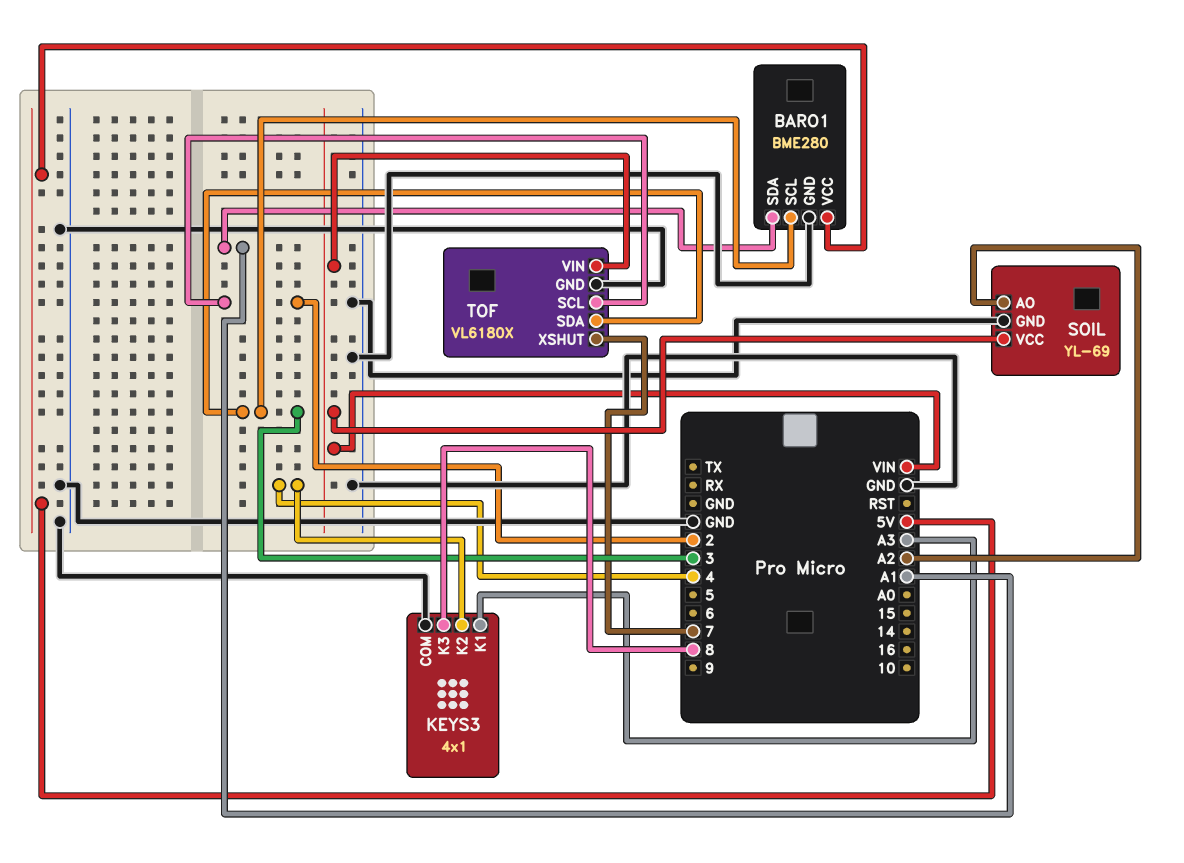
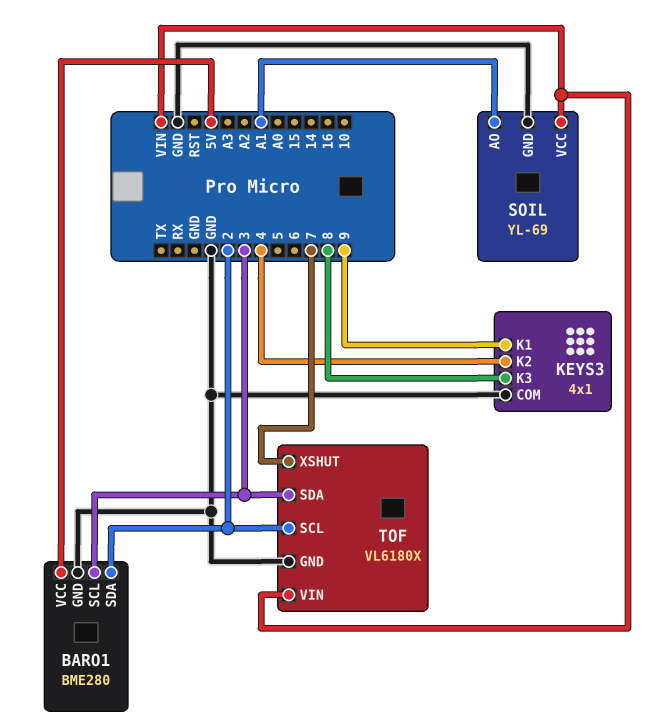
BARO1 pin SDA: A1 -> 2
KEYS3 pin K1: A3 -> 9
SOIL pin AO: A2 -> A1

